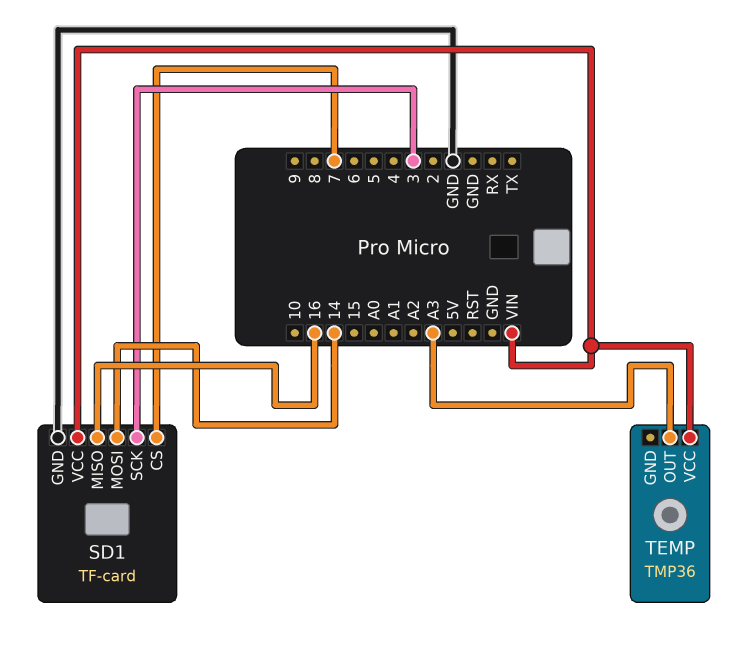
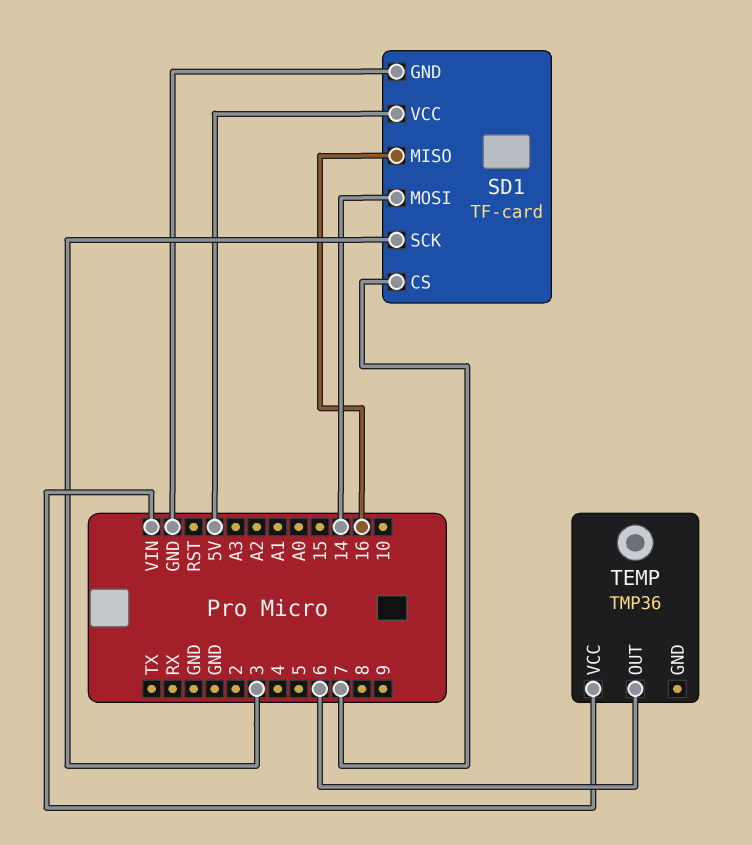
SD1 pin VCC: VIN -> 5V
TEMP pin OUT: A3 -> 6

